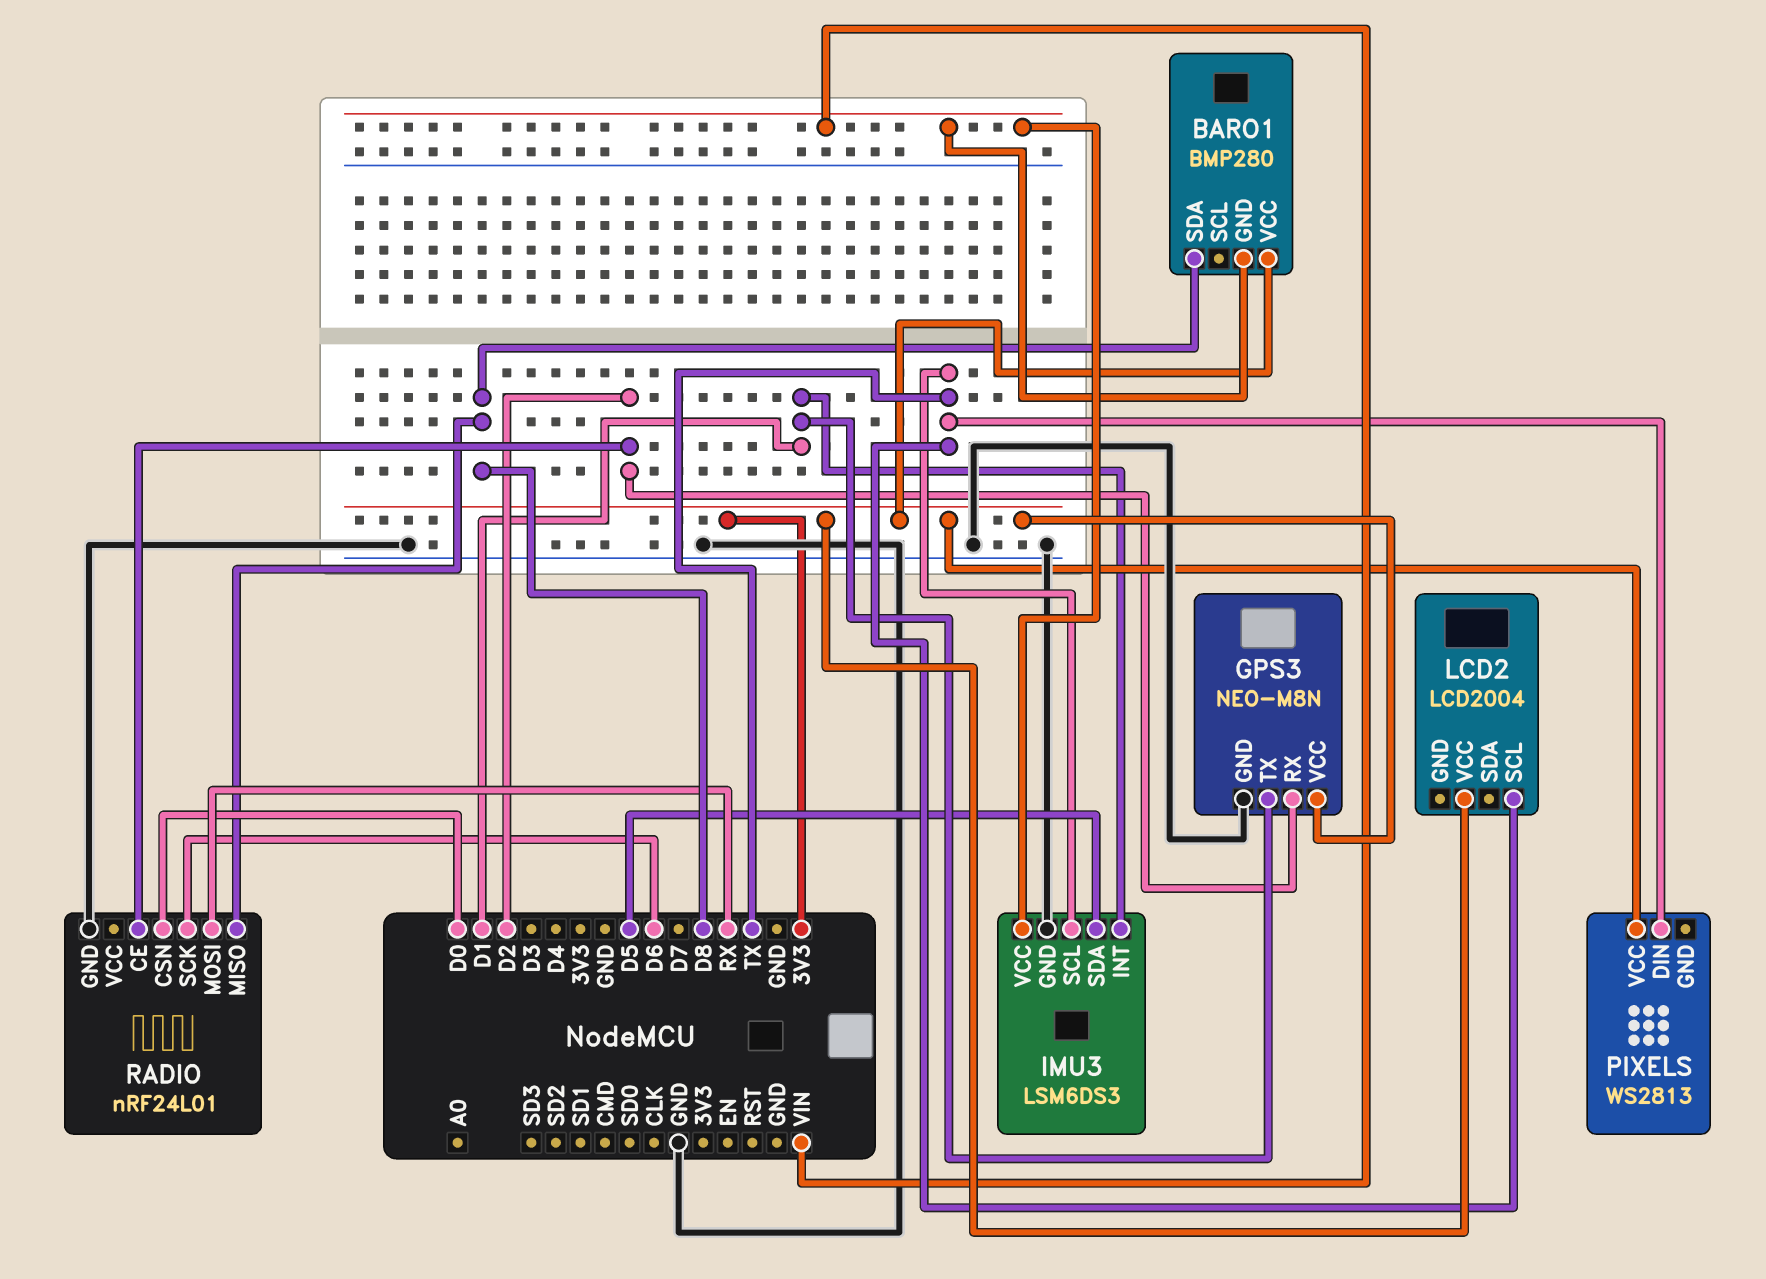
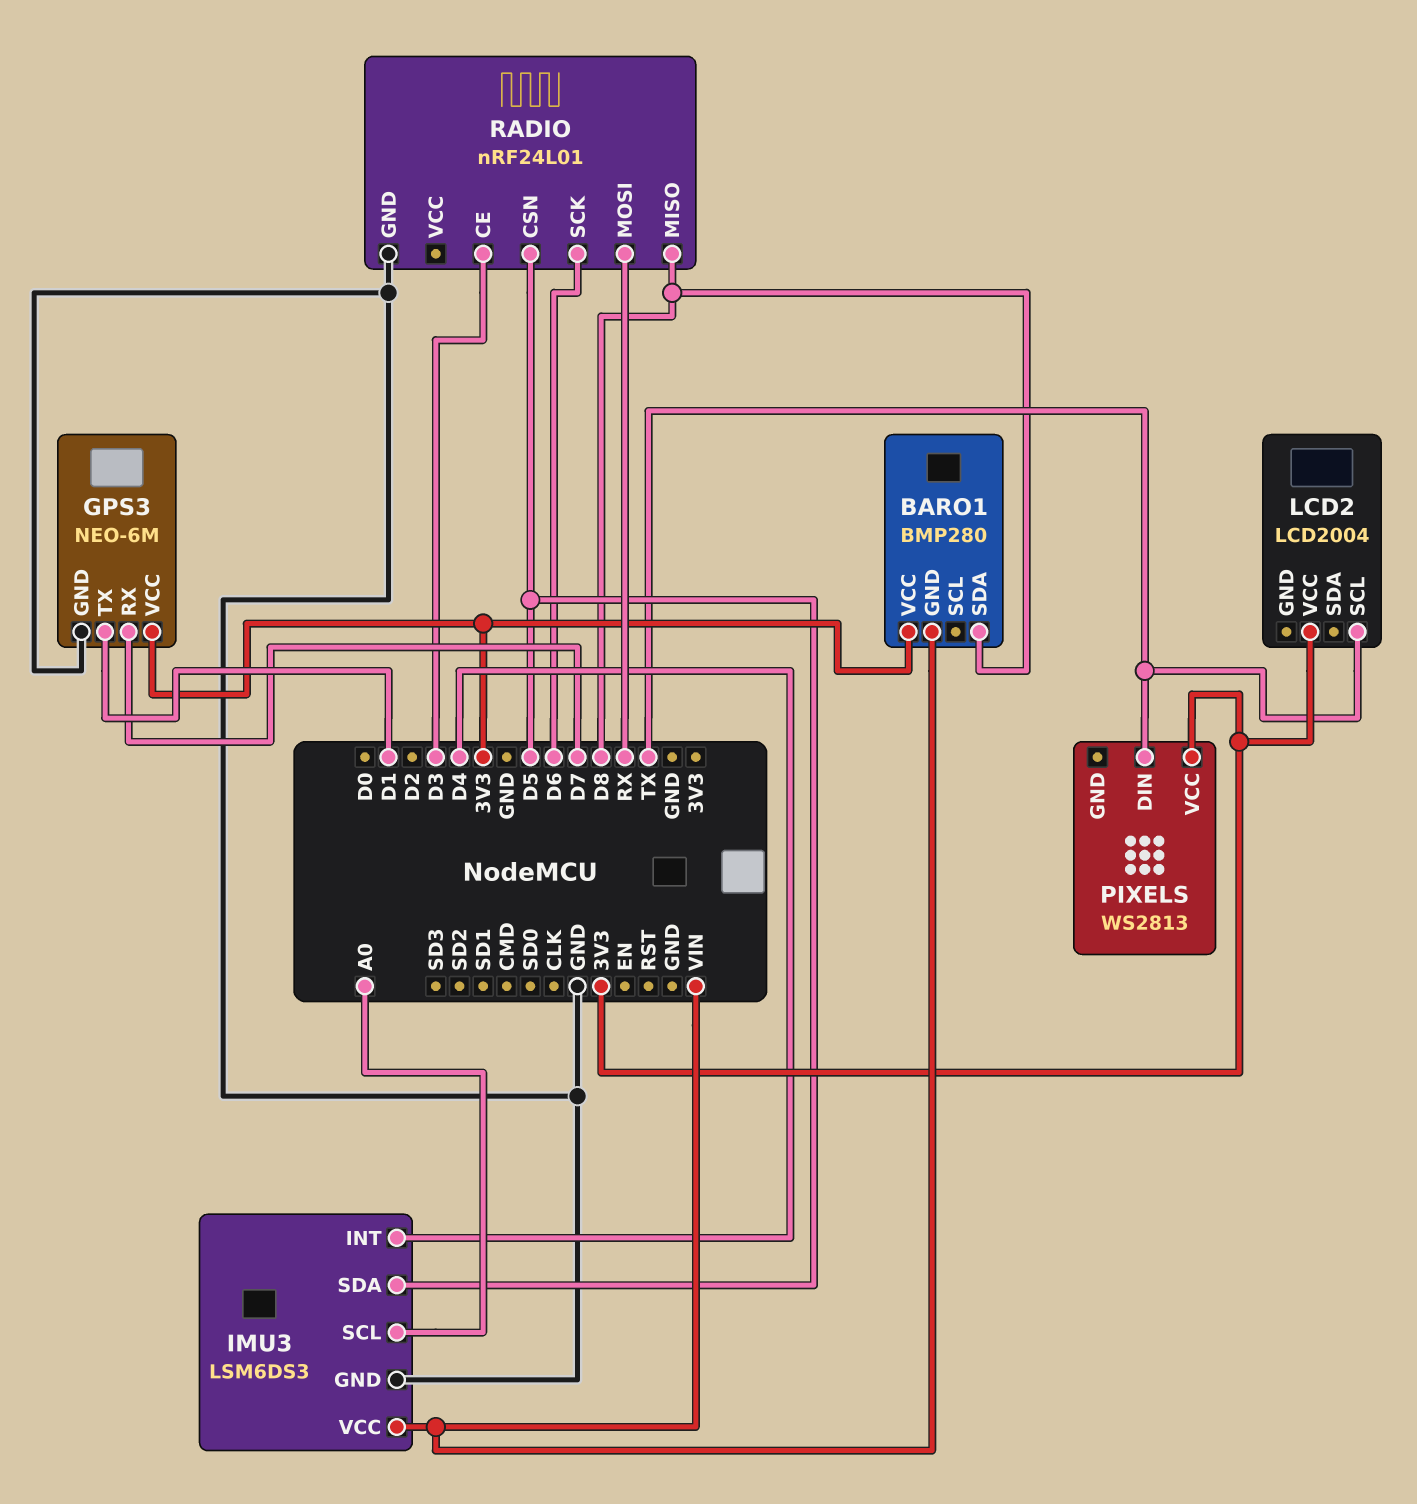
GPS3: NEO-M8N -> NEO-6M
GPS3 pin RX: D2 -> D7
IMU3 pin INT: D1 -> D4
IMU3 pin SCL: TX -> A0
RADIO pin CE: D2 -> D3
RADIO pin CSN: D0 -> D5

